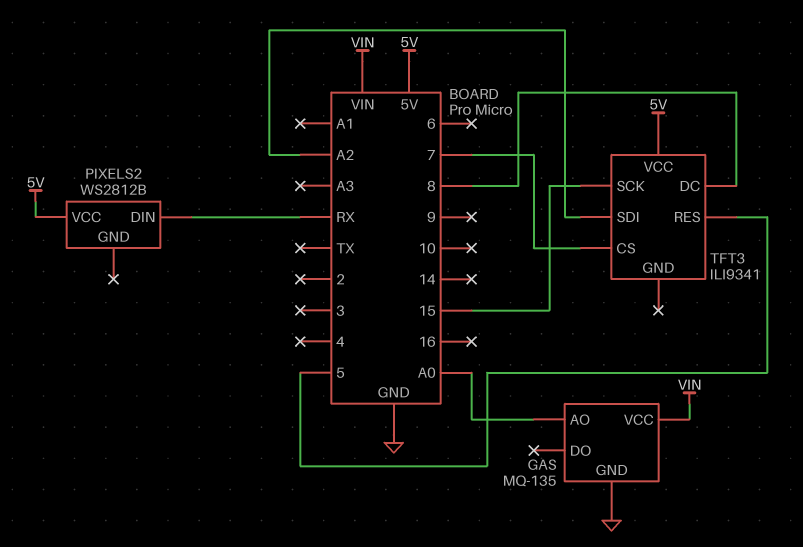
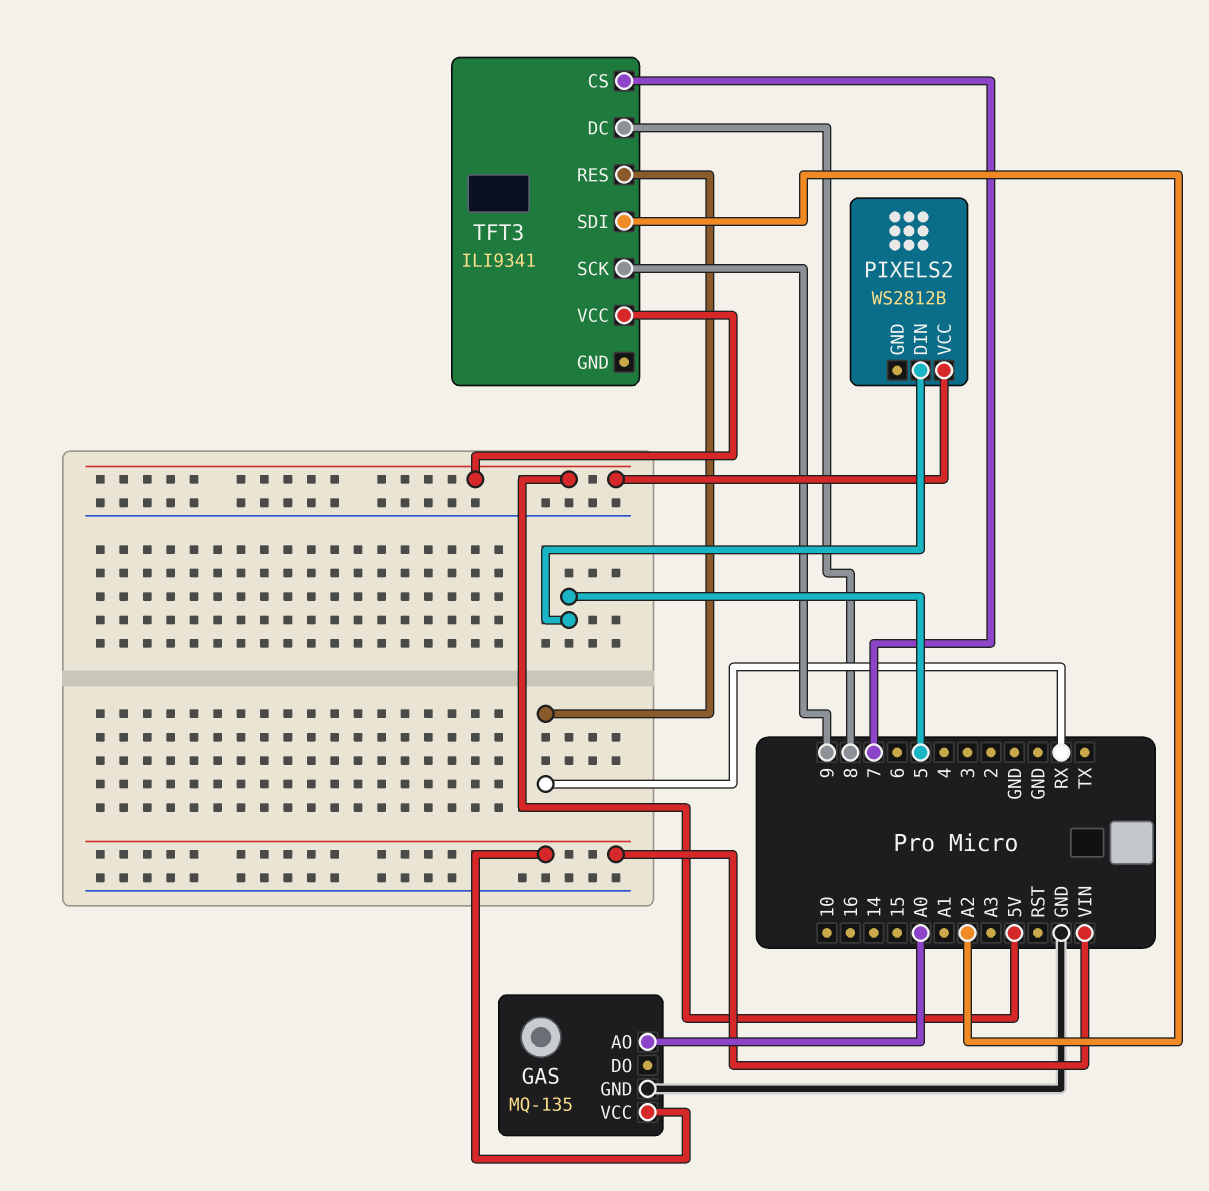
PIXELS2 pin DIN: RX -> 5
TFT3 pin RES: 5 -> RX
TFT3 pin SCK: 15 -> 9

